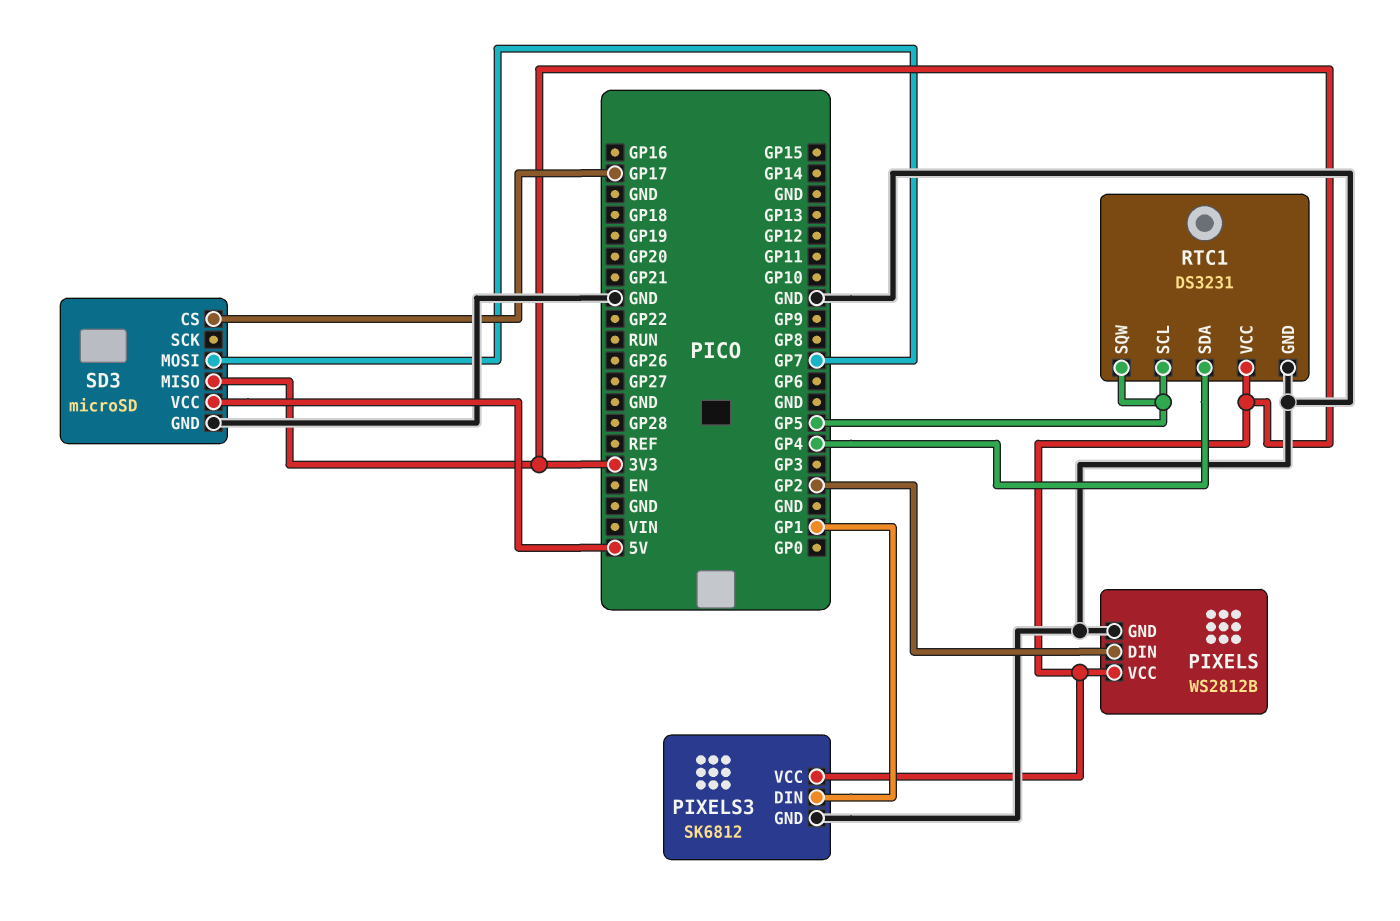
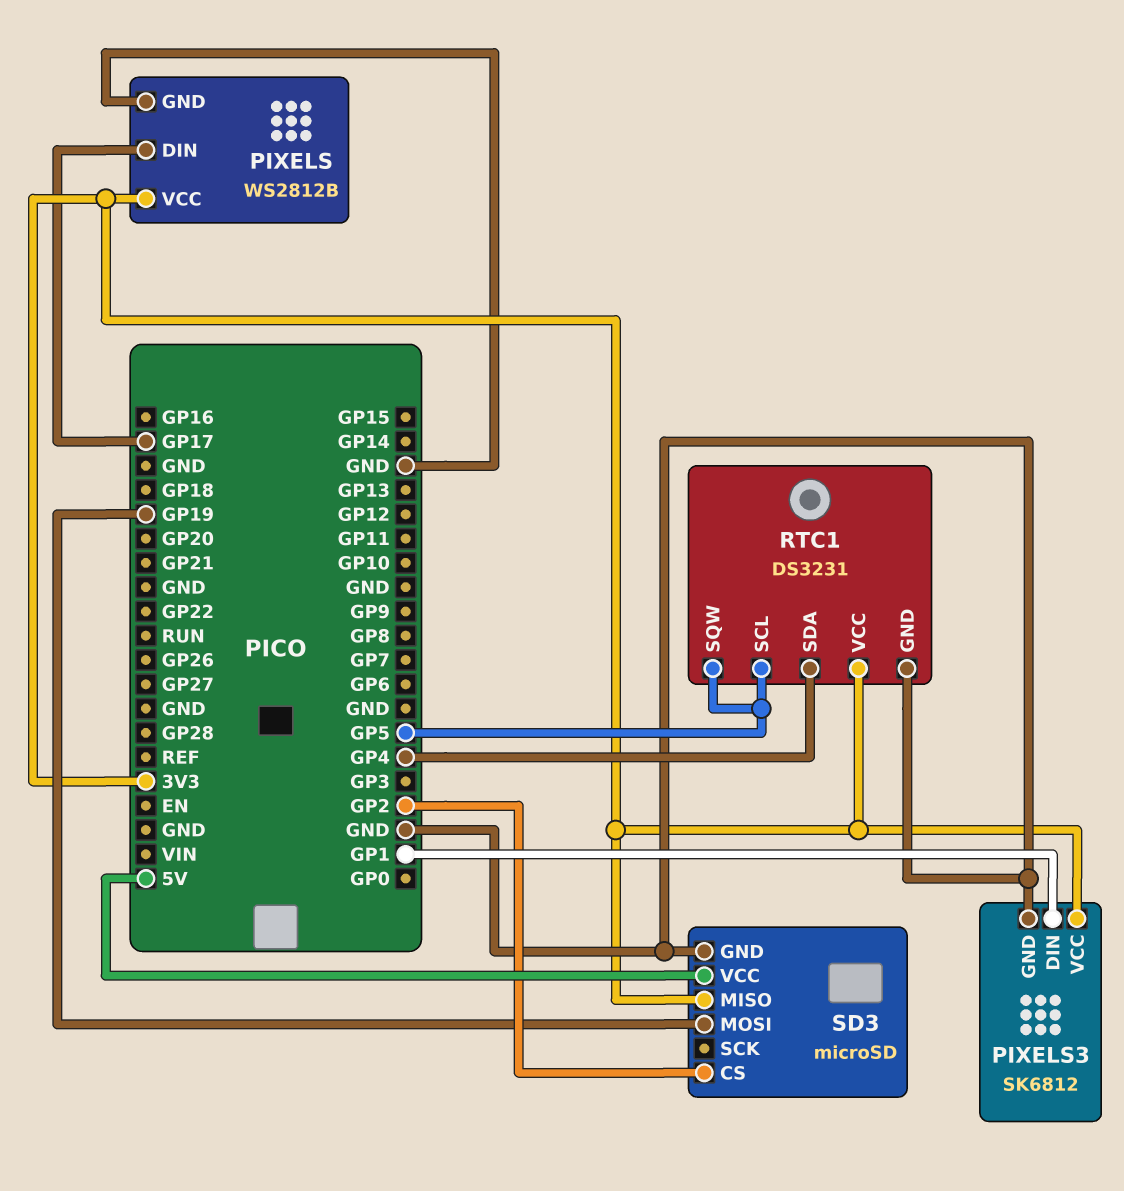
PIXELS pin DIN: GP2 -> GP17
SD3 pin CS: GP17 -> GP2
SD3 pin MOSI: GP7 -> GP19

